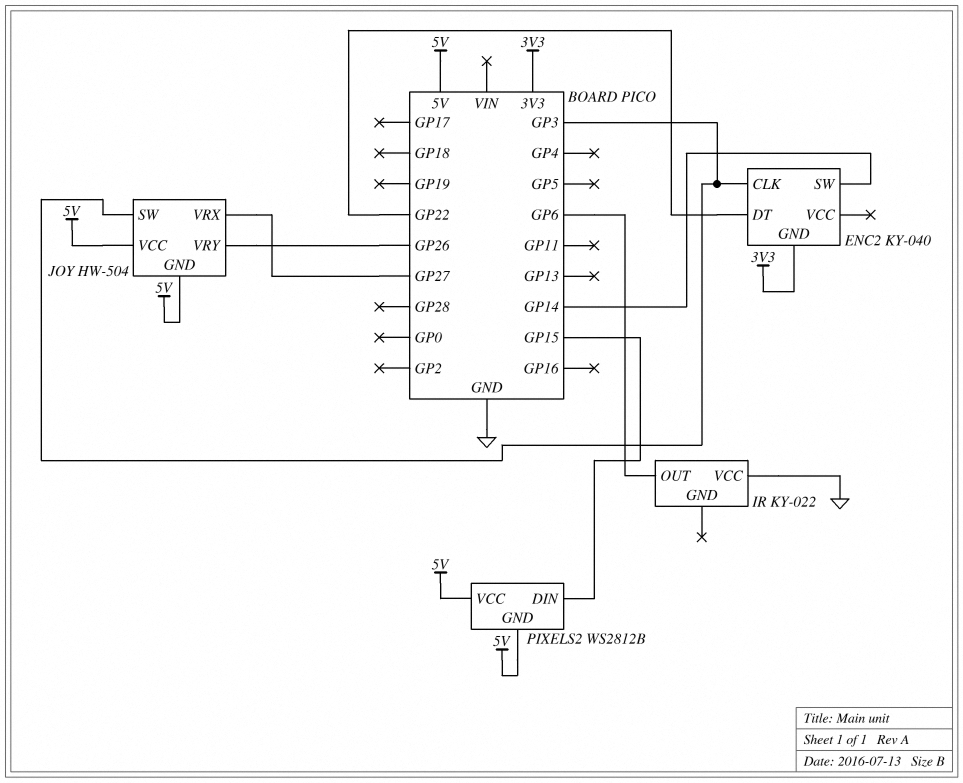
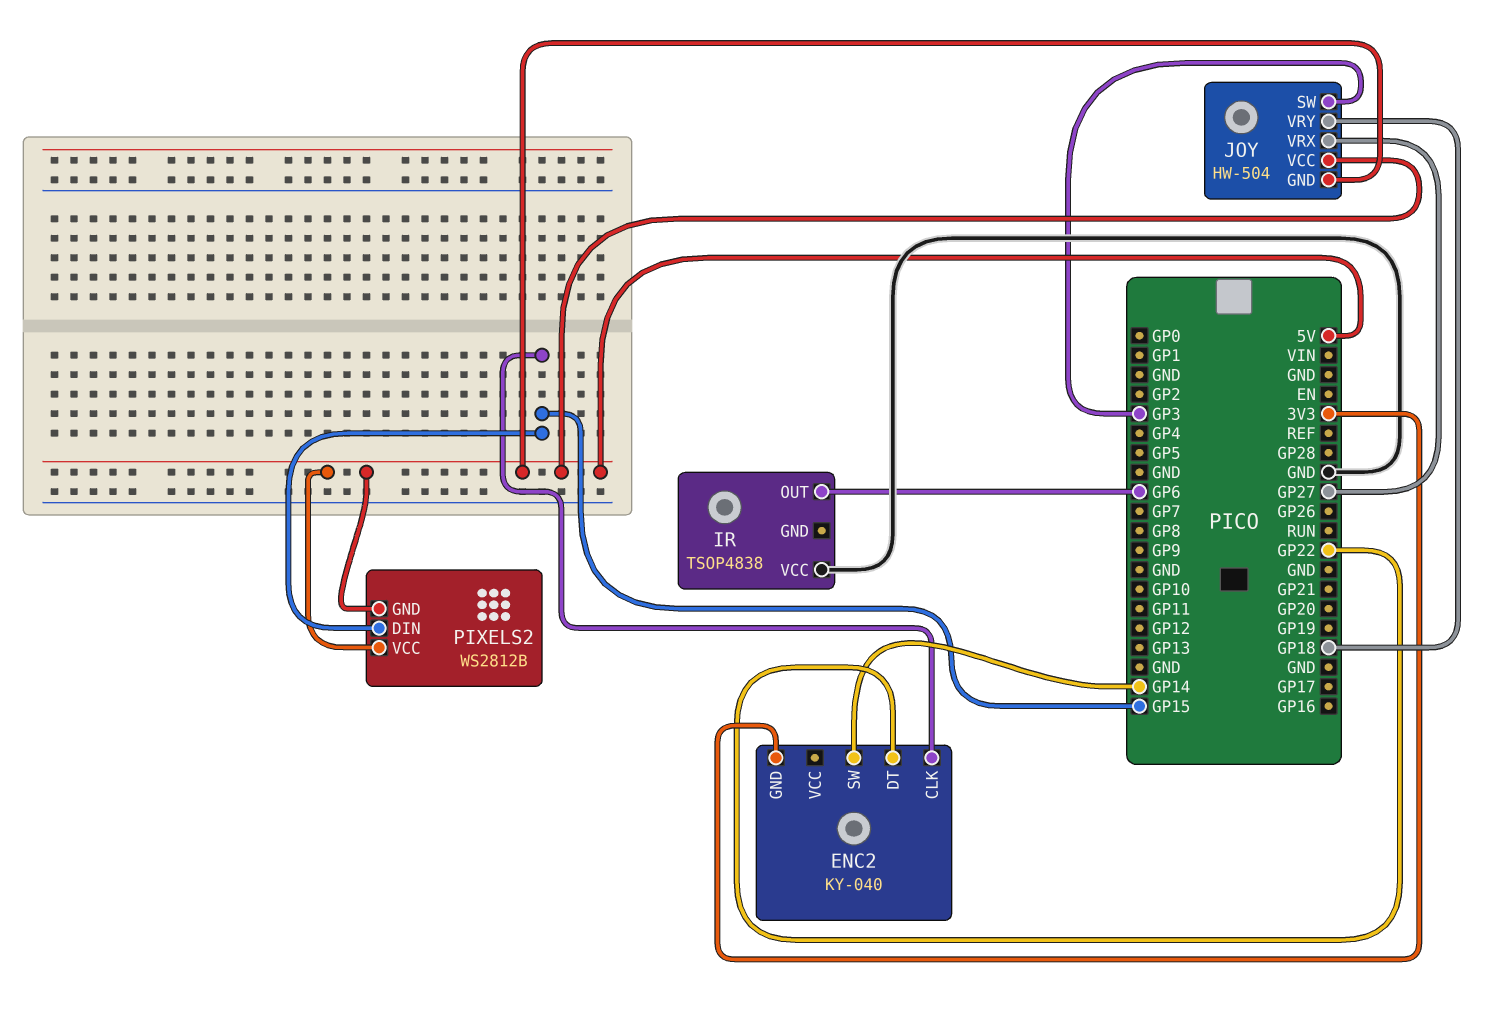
ENC2 pin CLK: GP3 -> GP15
IR: KY-022 -> TSOP4838
JOY pin VRY: GP26 -> GP18

